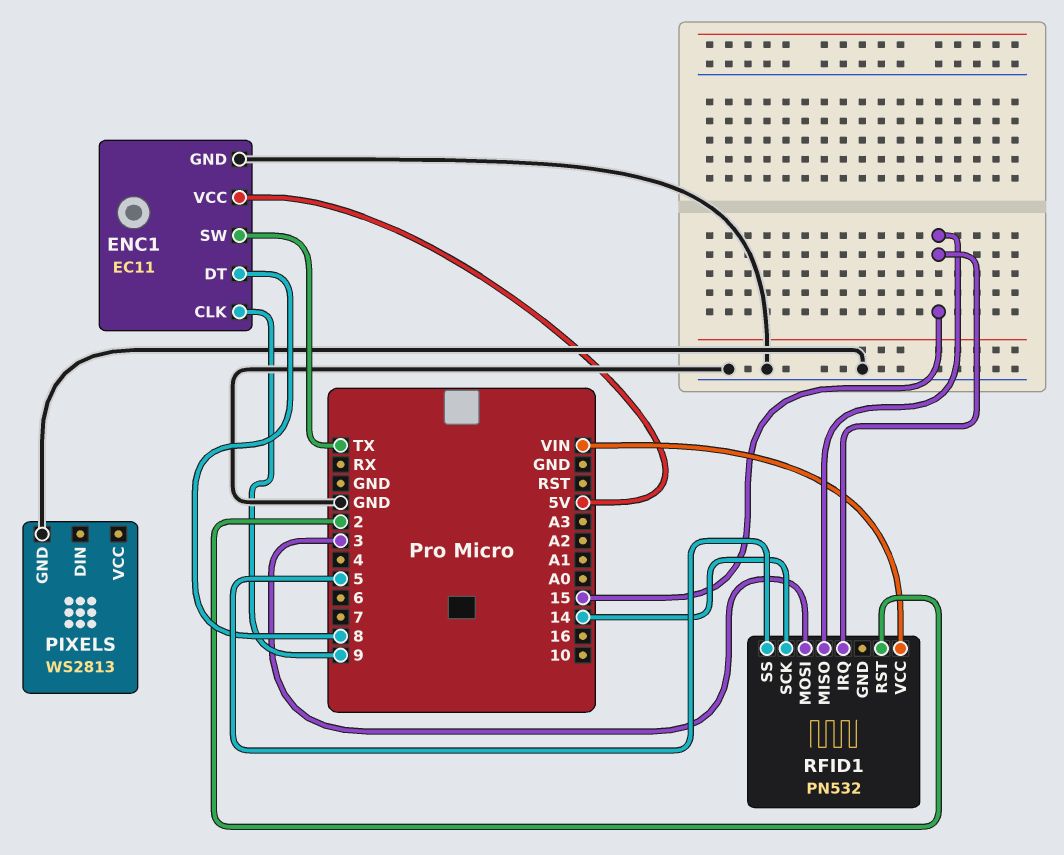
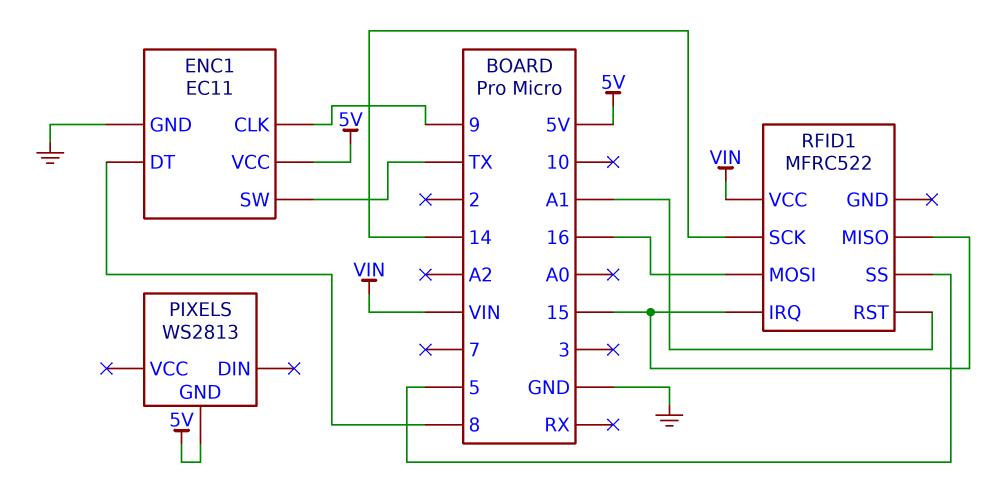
PIXELS pin GND: GND -> 5V
RFID1: PN532 -> MFRC522
RFID1 pin MOSI: 3 -> 16
RFID1 pin RST: 2 -> A1

